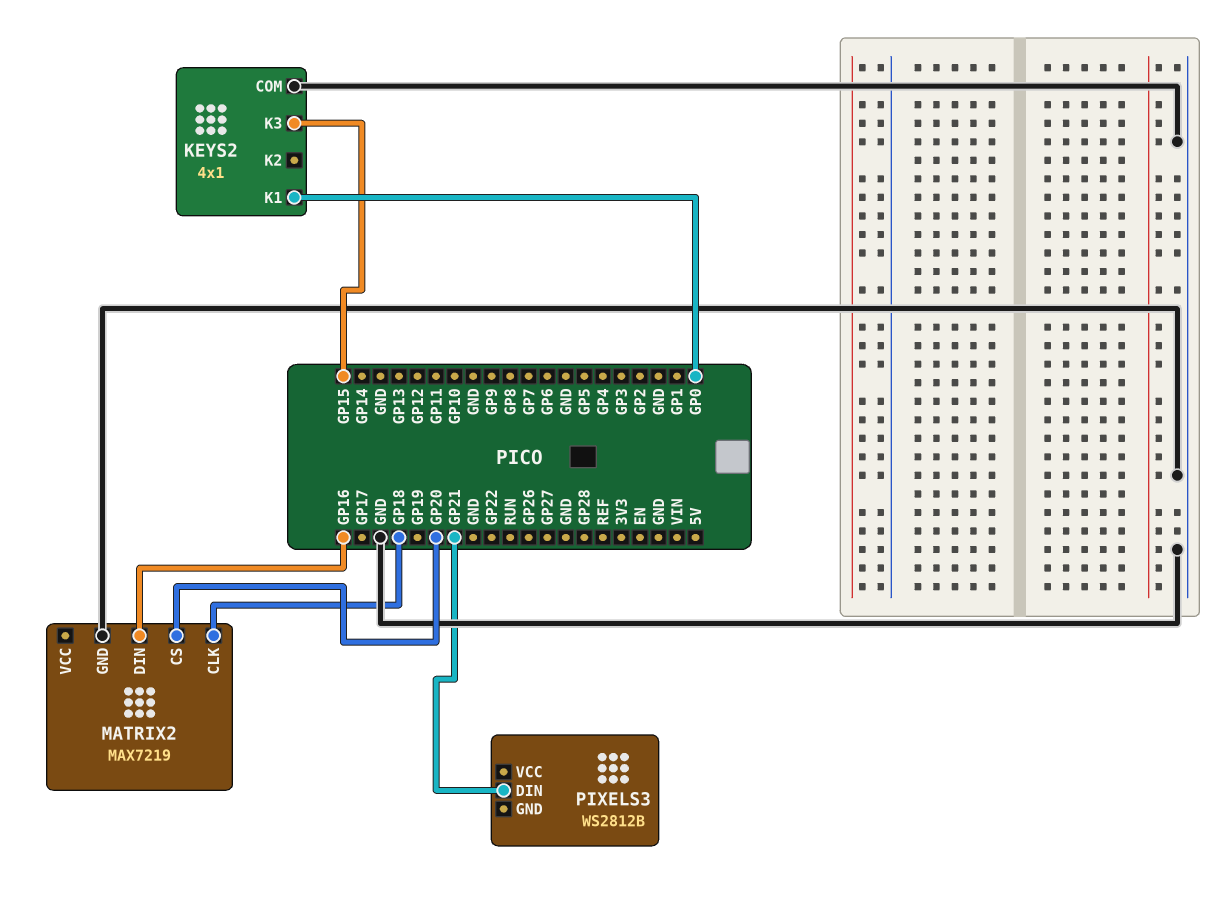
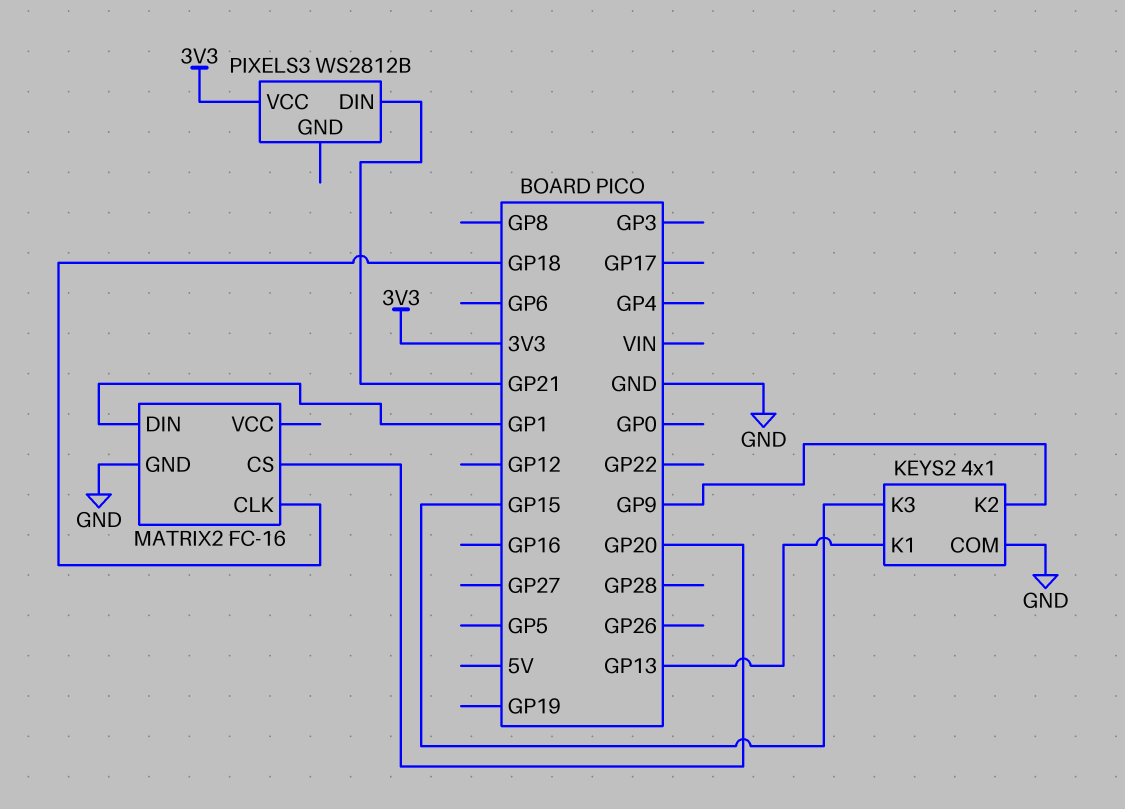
KEYS2 pin K1: GP0 -> GP13
KEYS2 pin K2: none -> GP9
MATRIX2: MAX7219 -> FC-16
MATRIX2 pin DIN: GP16 -> GP1
PIXELS3 pin VCC: none -> 3V3

